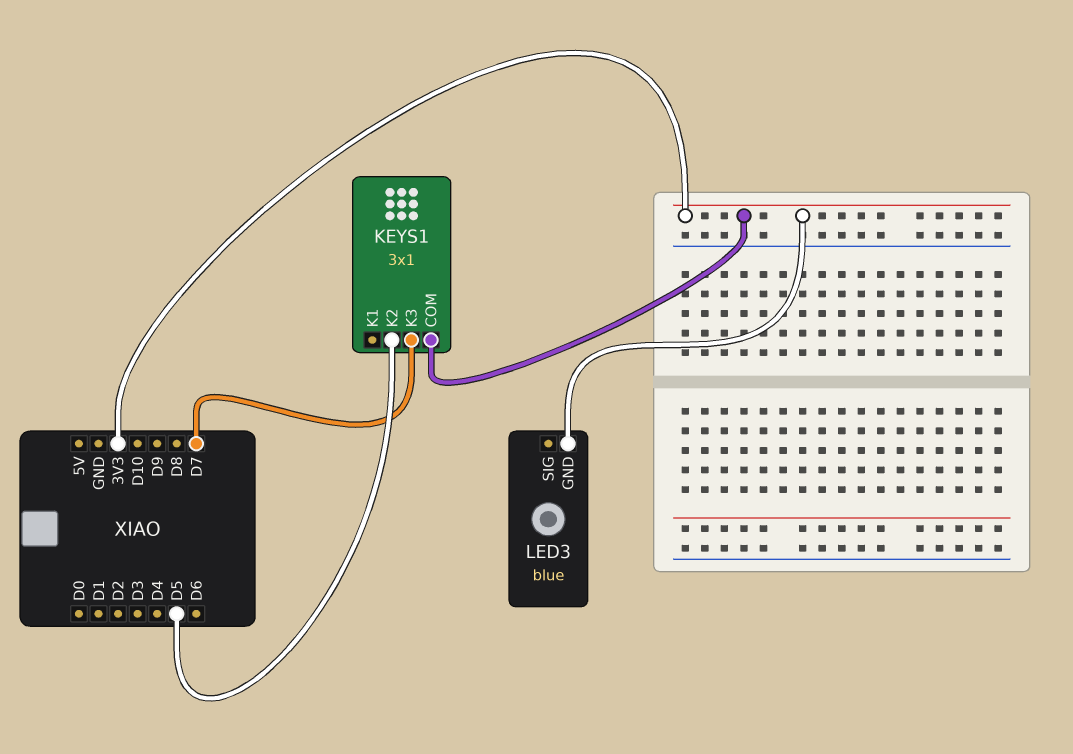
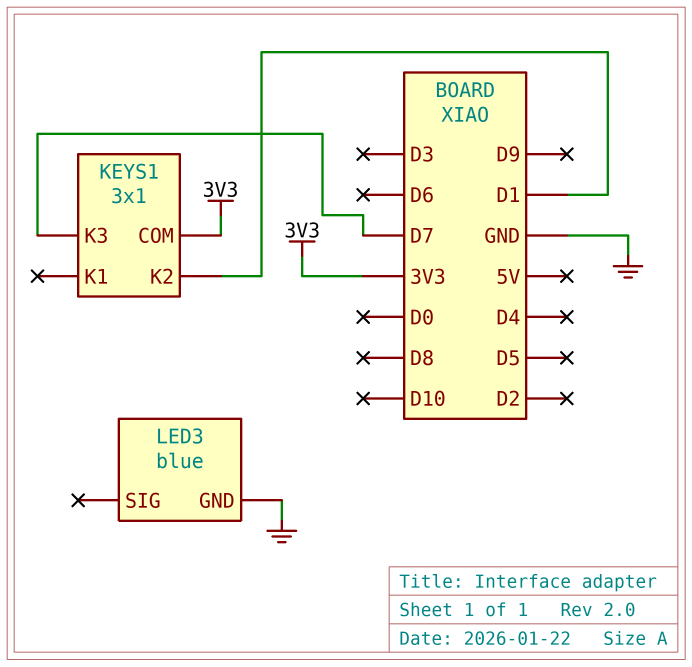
KEYS1 pin K2: D5 -> D1
LED3 pin GND: 3V3 -> GND

